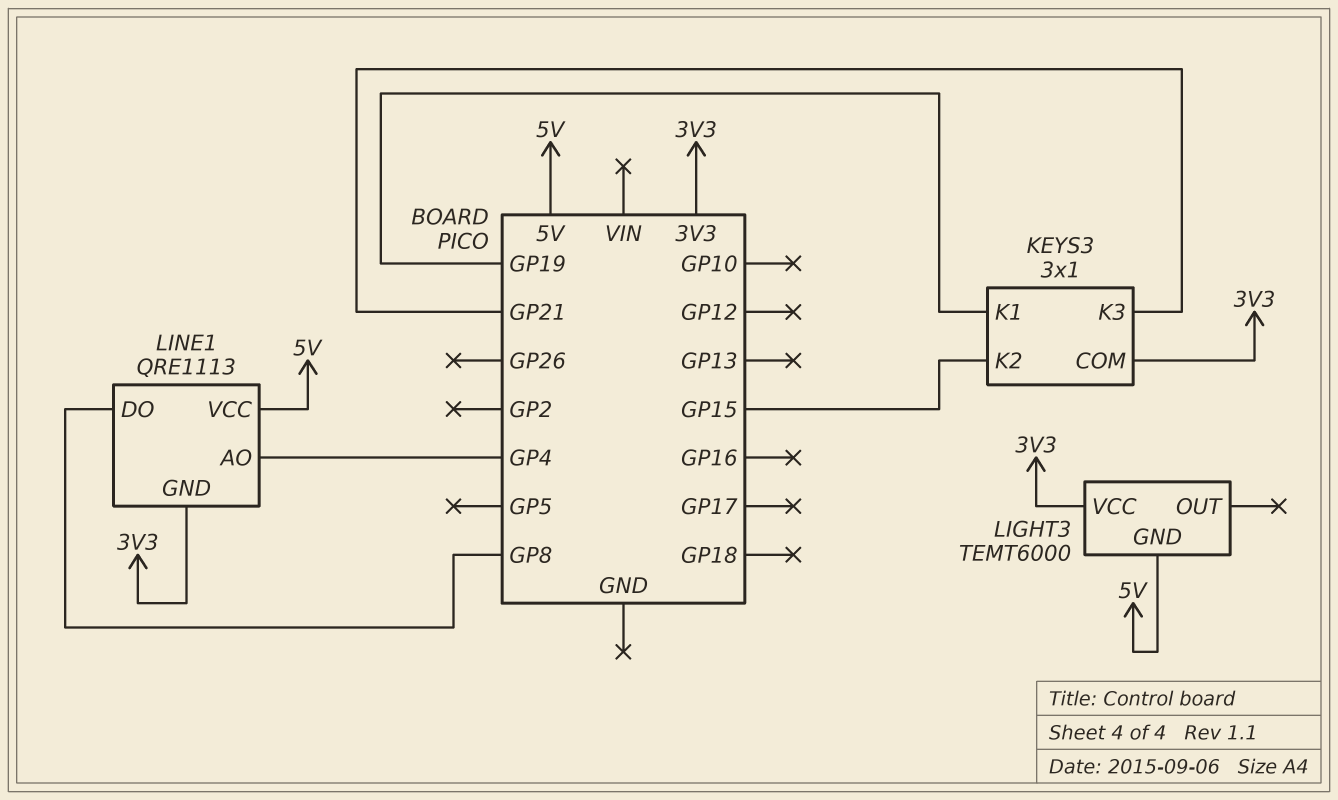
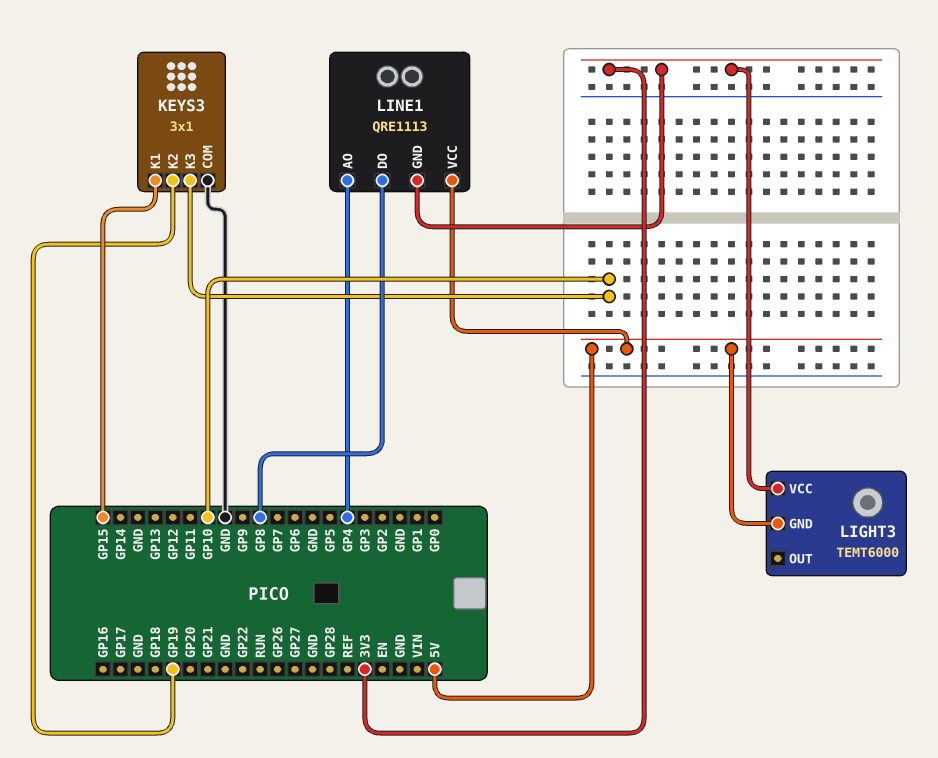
KEYS3 pin COM: 3V3 -> GND
KEYS3 pin K1: GP19 -> GP15
KEYS3 pin K2: GP15 -> GP19
KEYS3 pin K3: GP21 -> GP10

